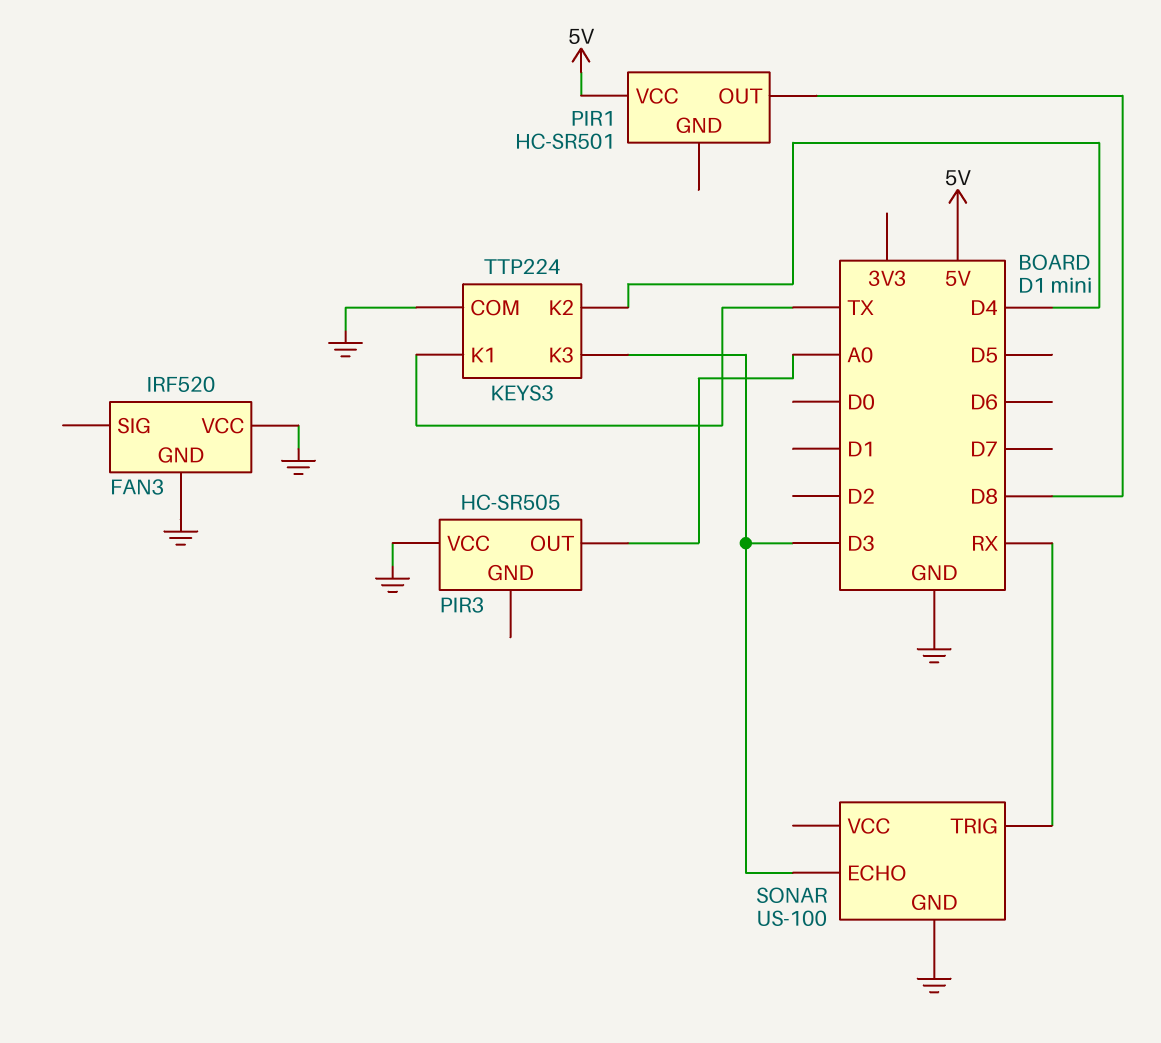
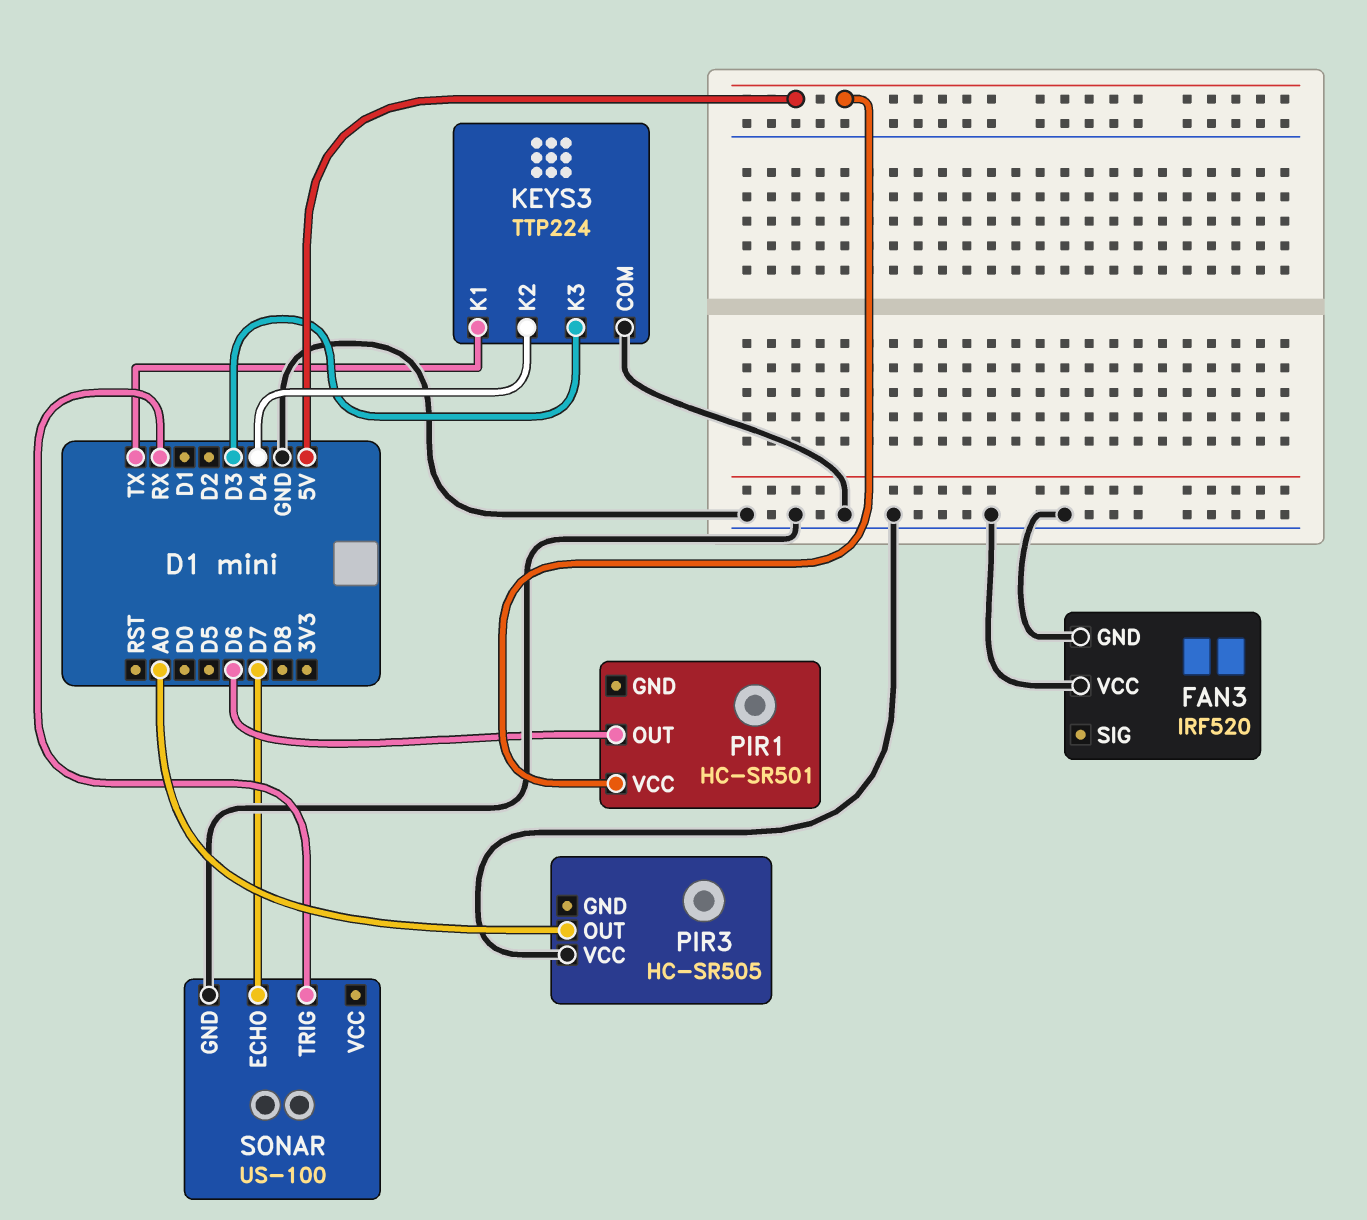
PIR1 pin OUT: D8 -> D6
SONAR pin ECHO: D3 -> D7

